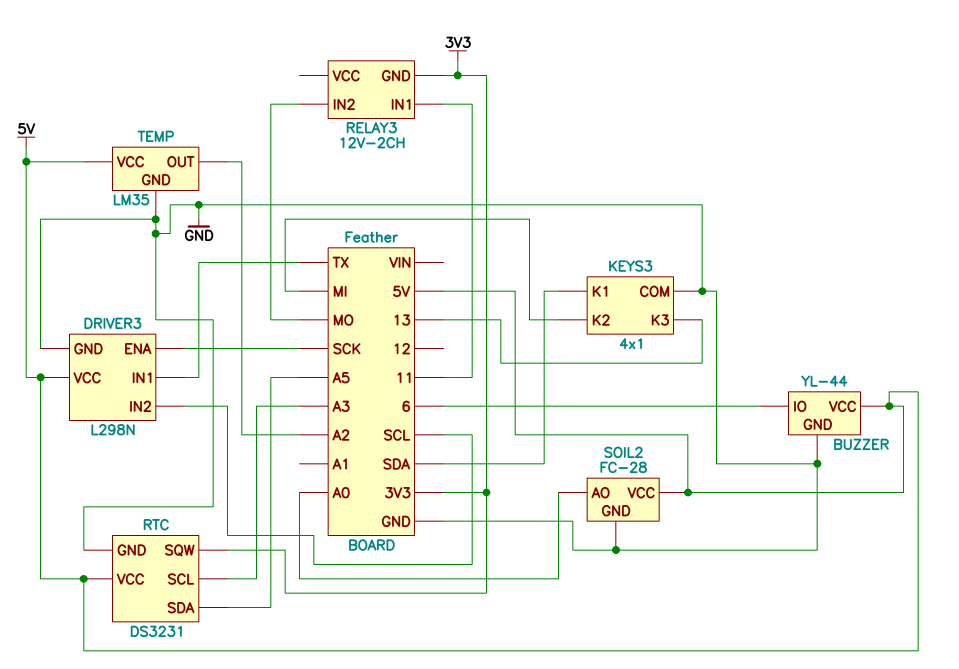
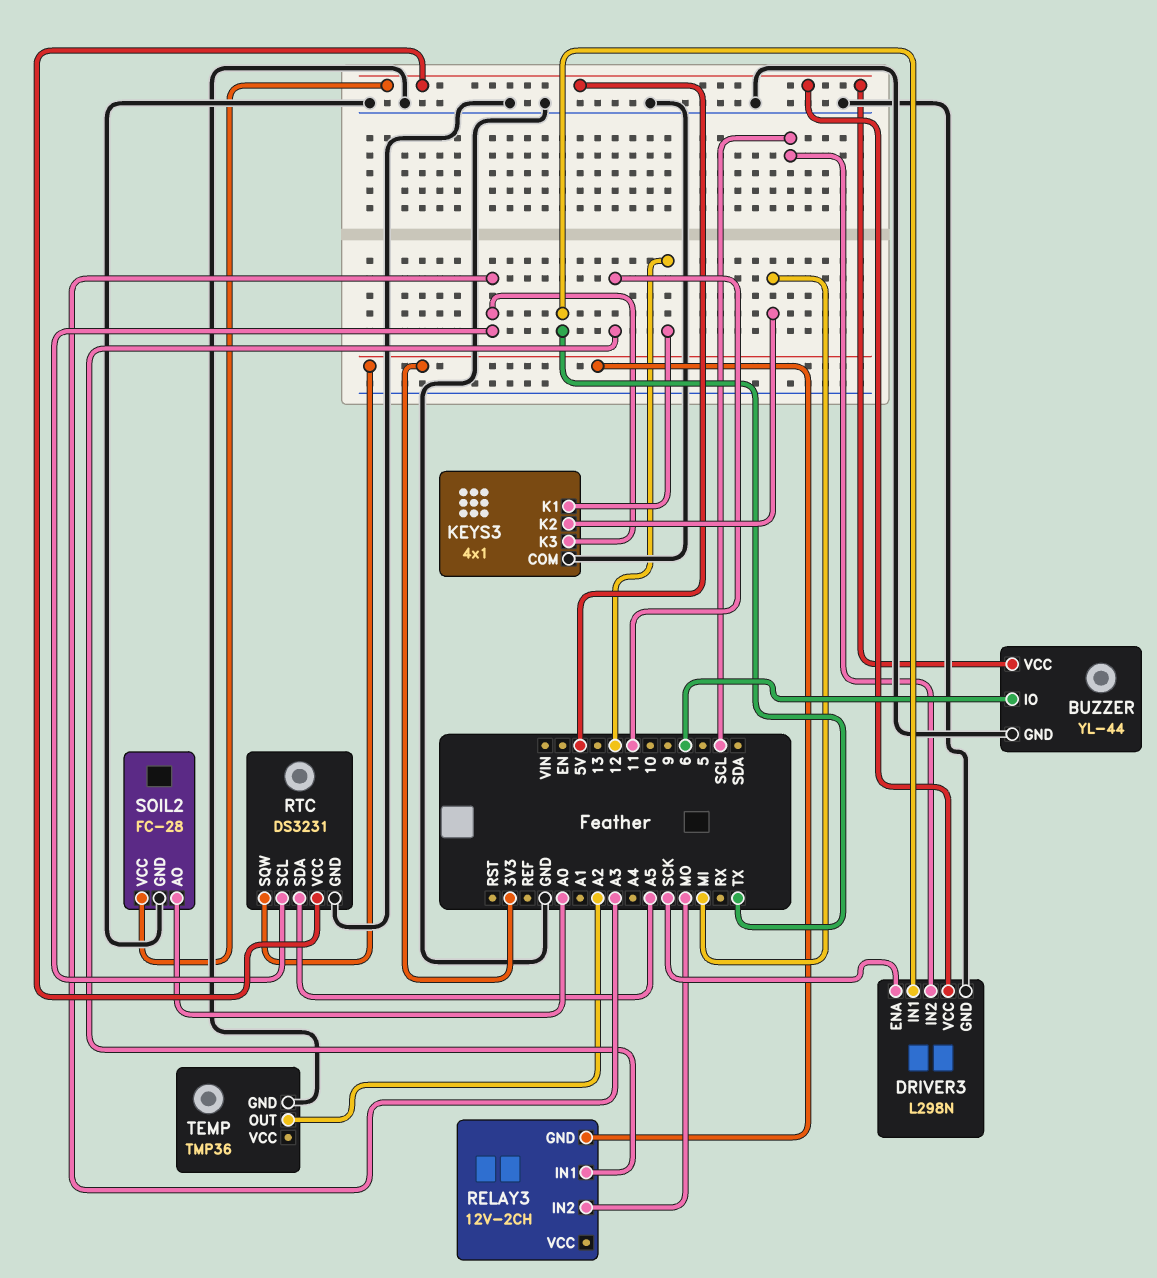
KEYS3 pin K1: SDA -> 12
KEYS3 pin K3: 13 -> A3
TEMP: LM35 -> TMP36
TEMP pin VCC: 5V -> none

